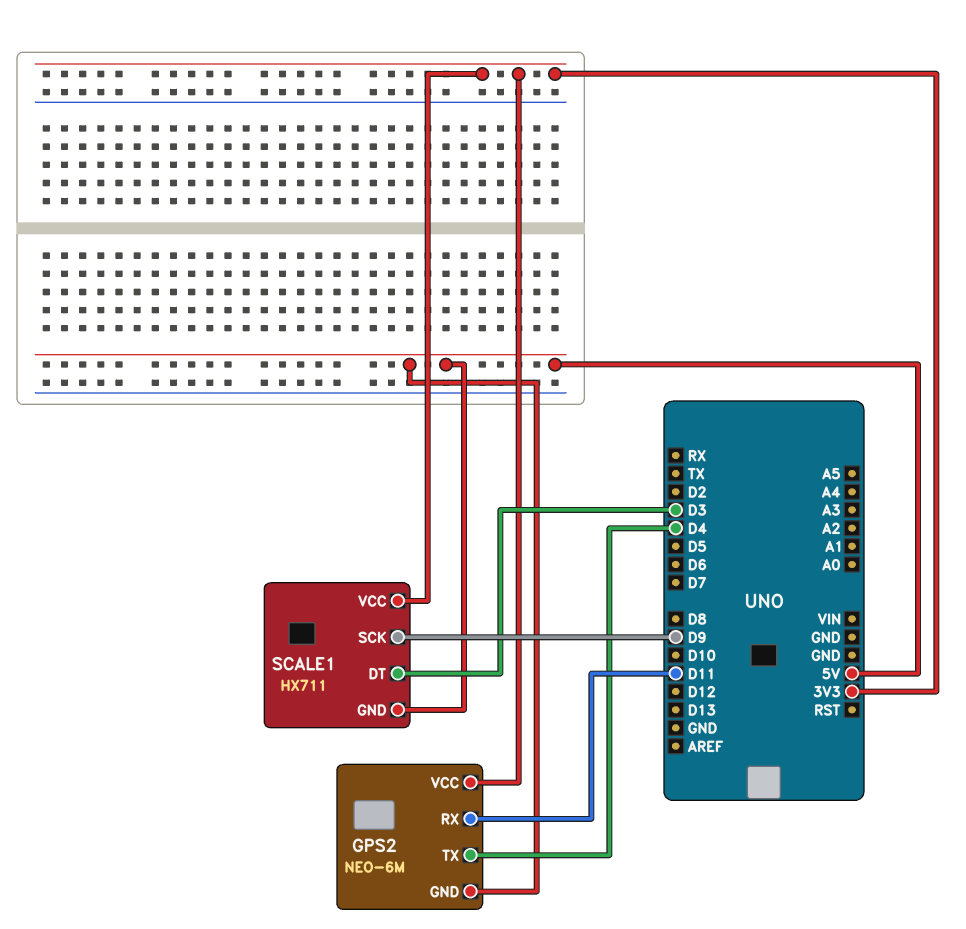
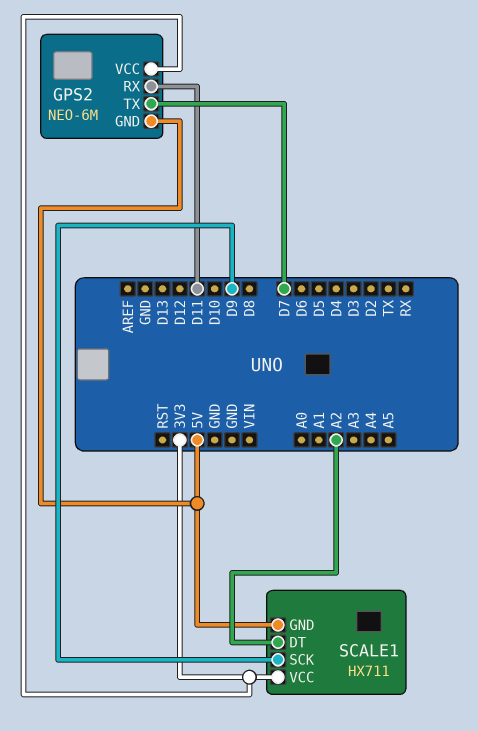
GPS2 pin TX: D4 -> D7
SCALE1 pin DT: D3 -> A2

